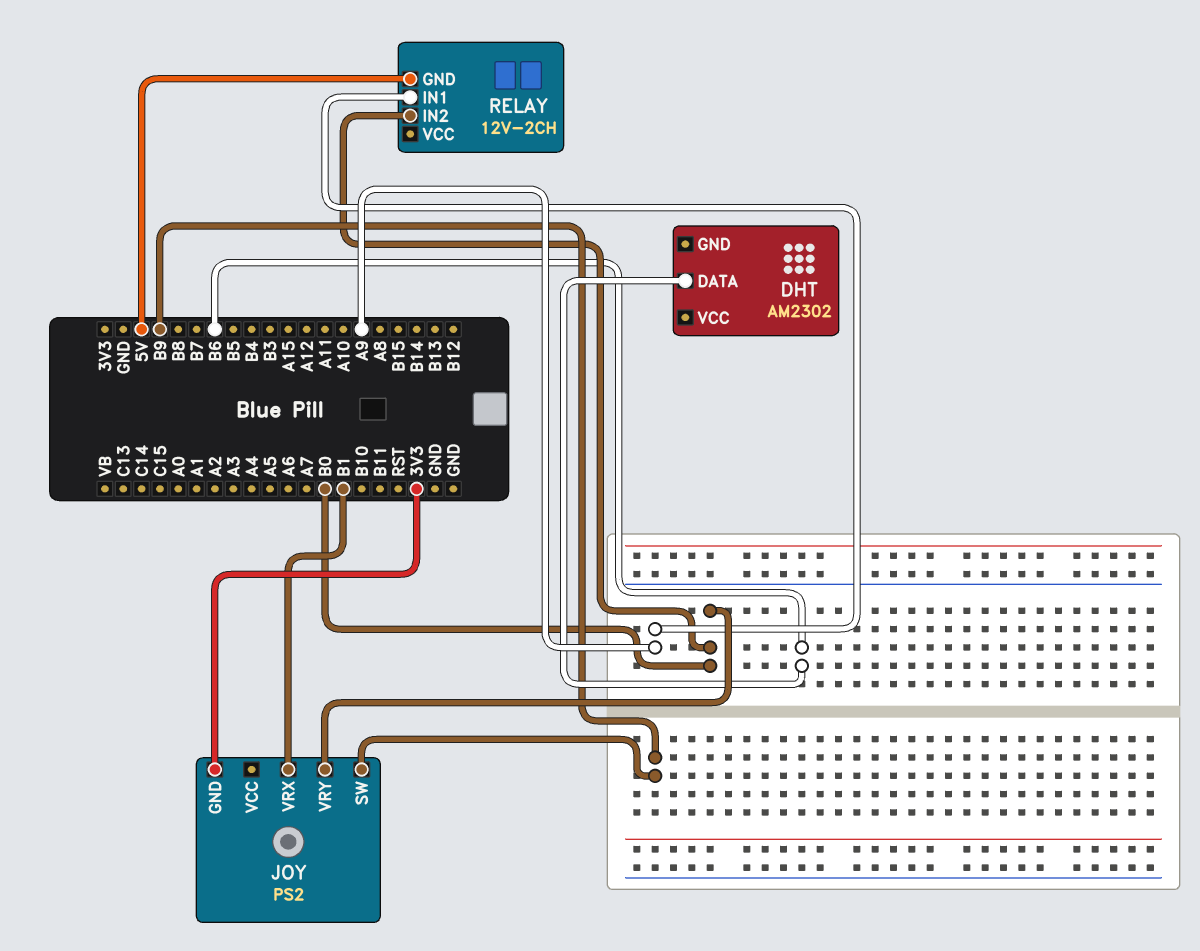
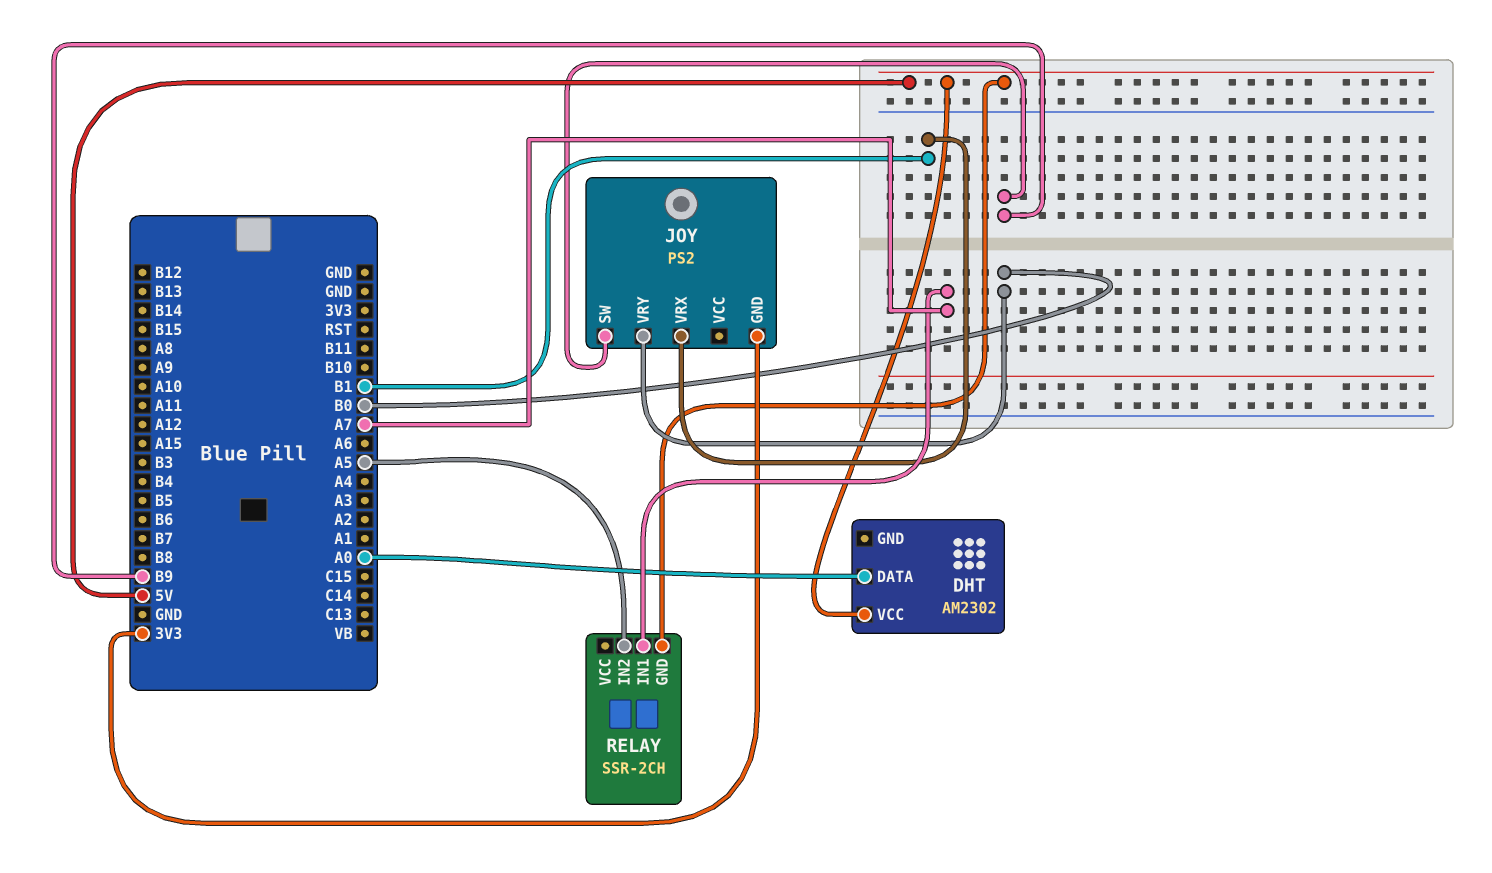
DHT pin DATA: B6 -> A0
DHT pin VCC: none -> 5V
RELAY: 12V-2CH -> SSR-2CH
RELAY pin IN1: A9 -> A7
RELAY pin IN2: B0 -> A5

